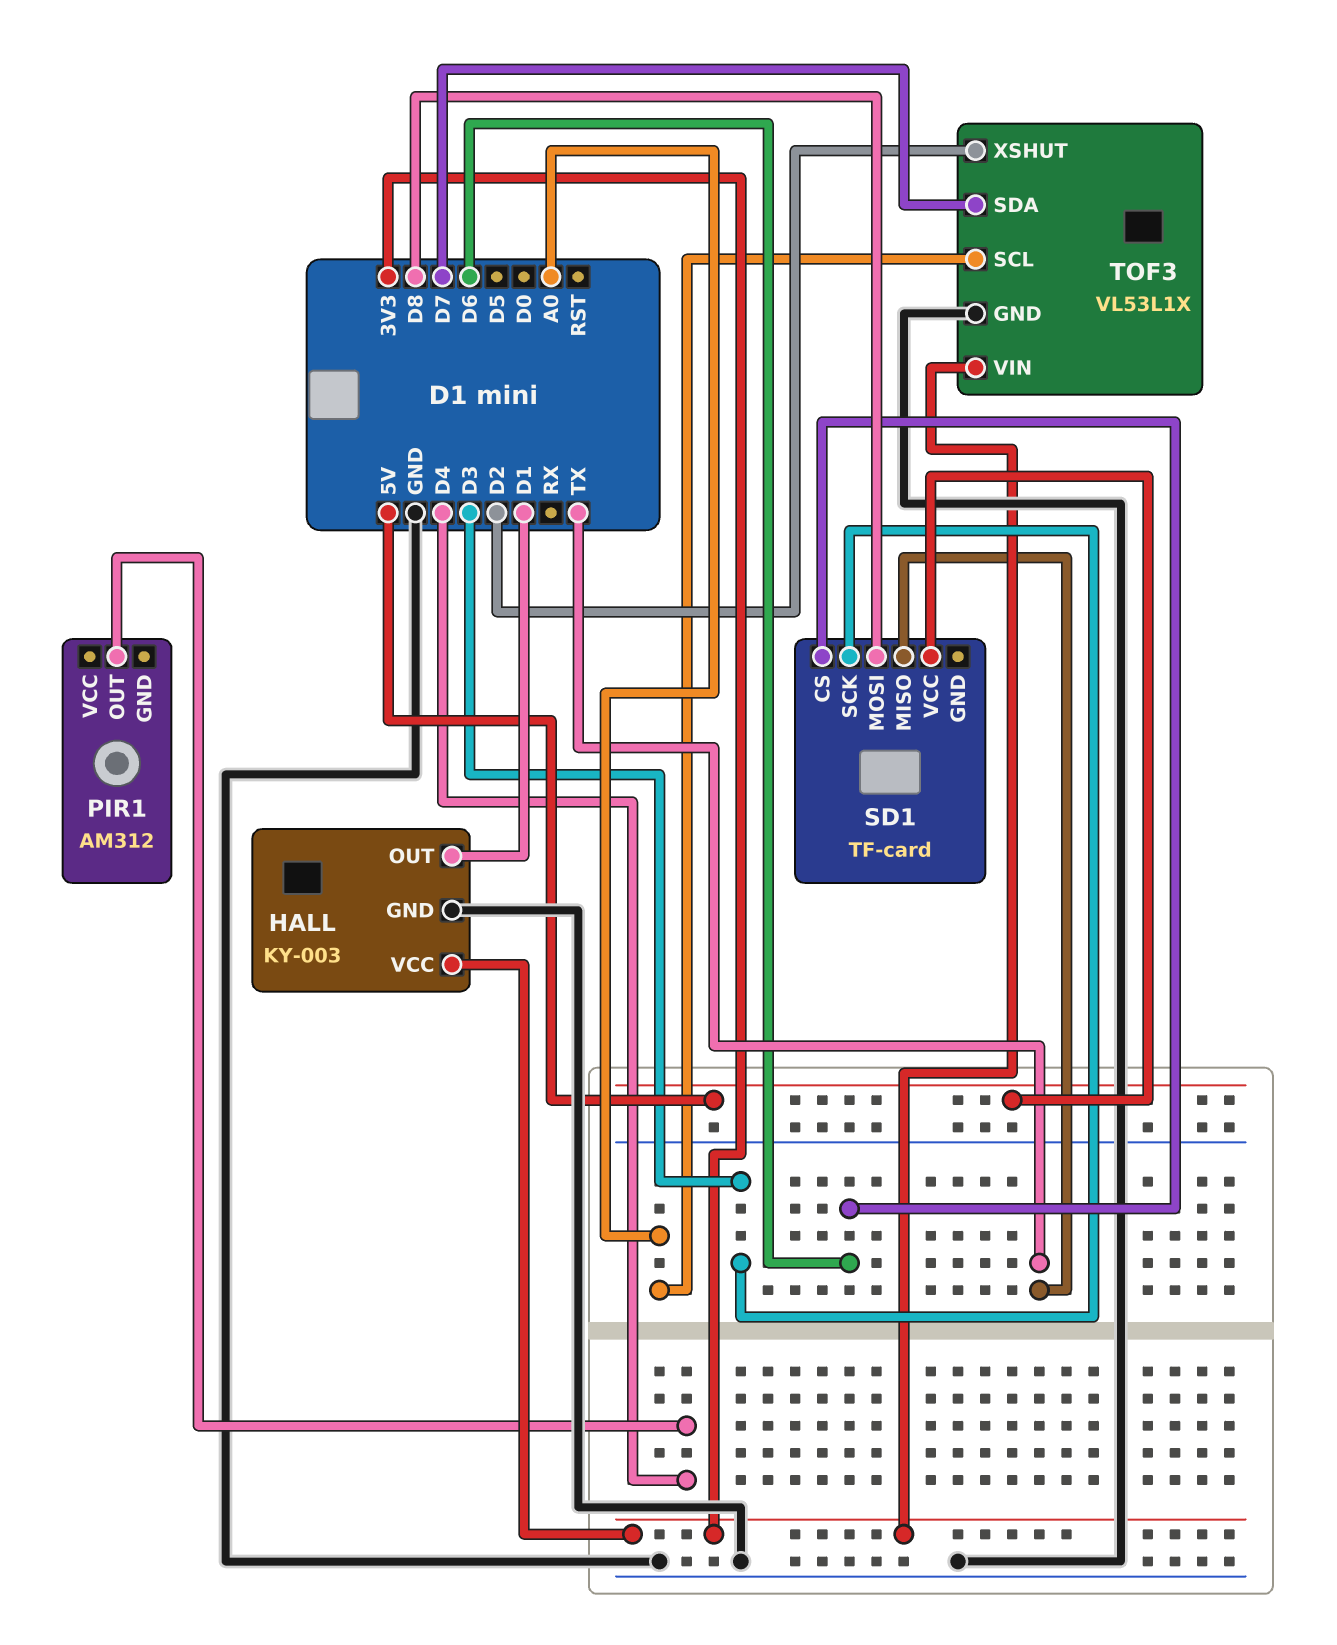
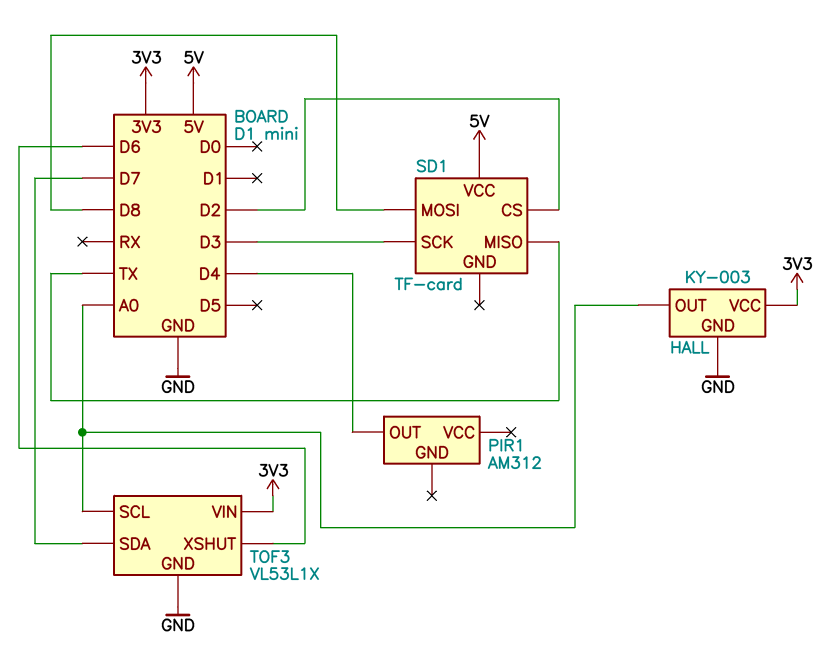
HALL pin OUT: D1 -> A0
SD1 pin CS: D6 -> D2
TOF3 pin XSHUT: D2 -> D6

